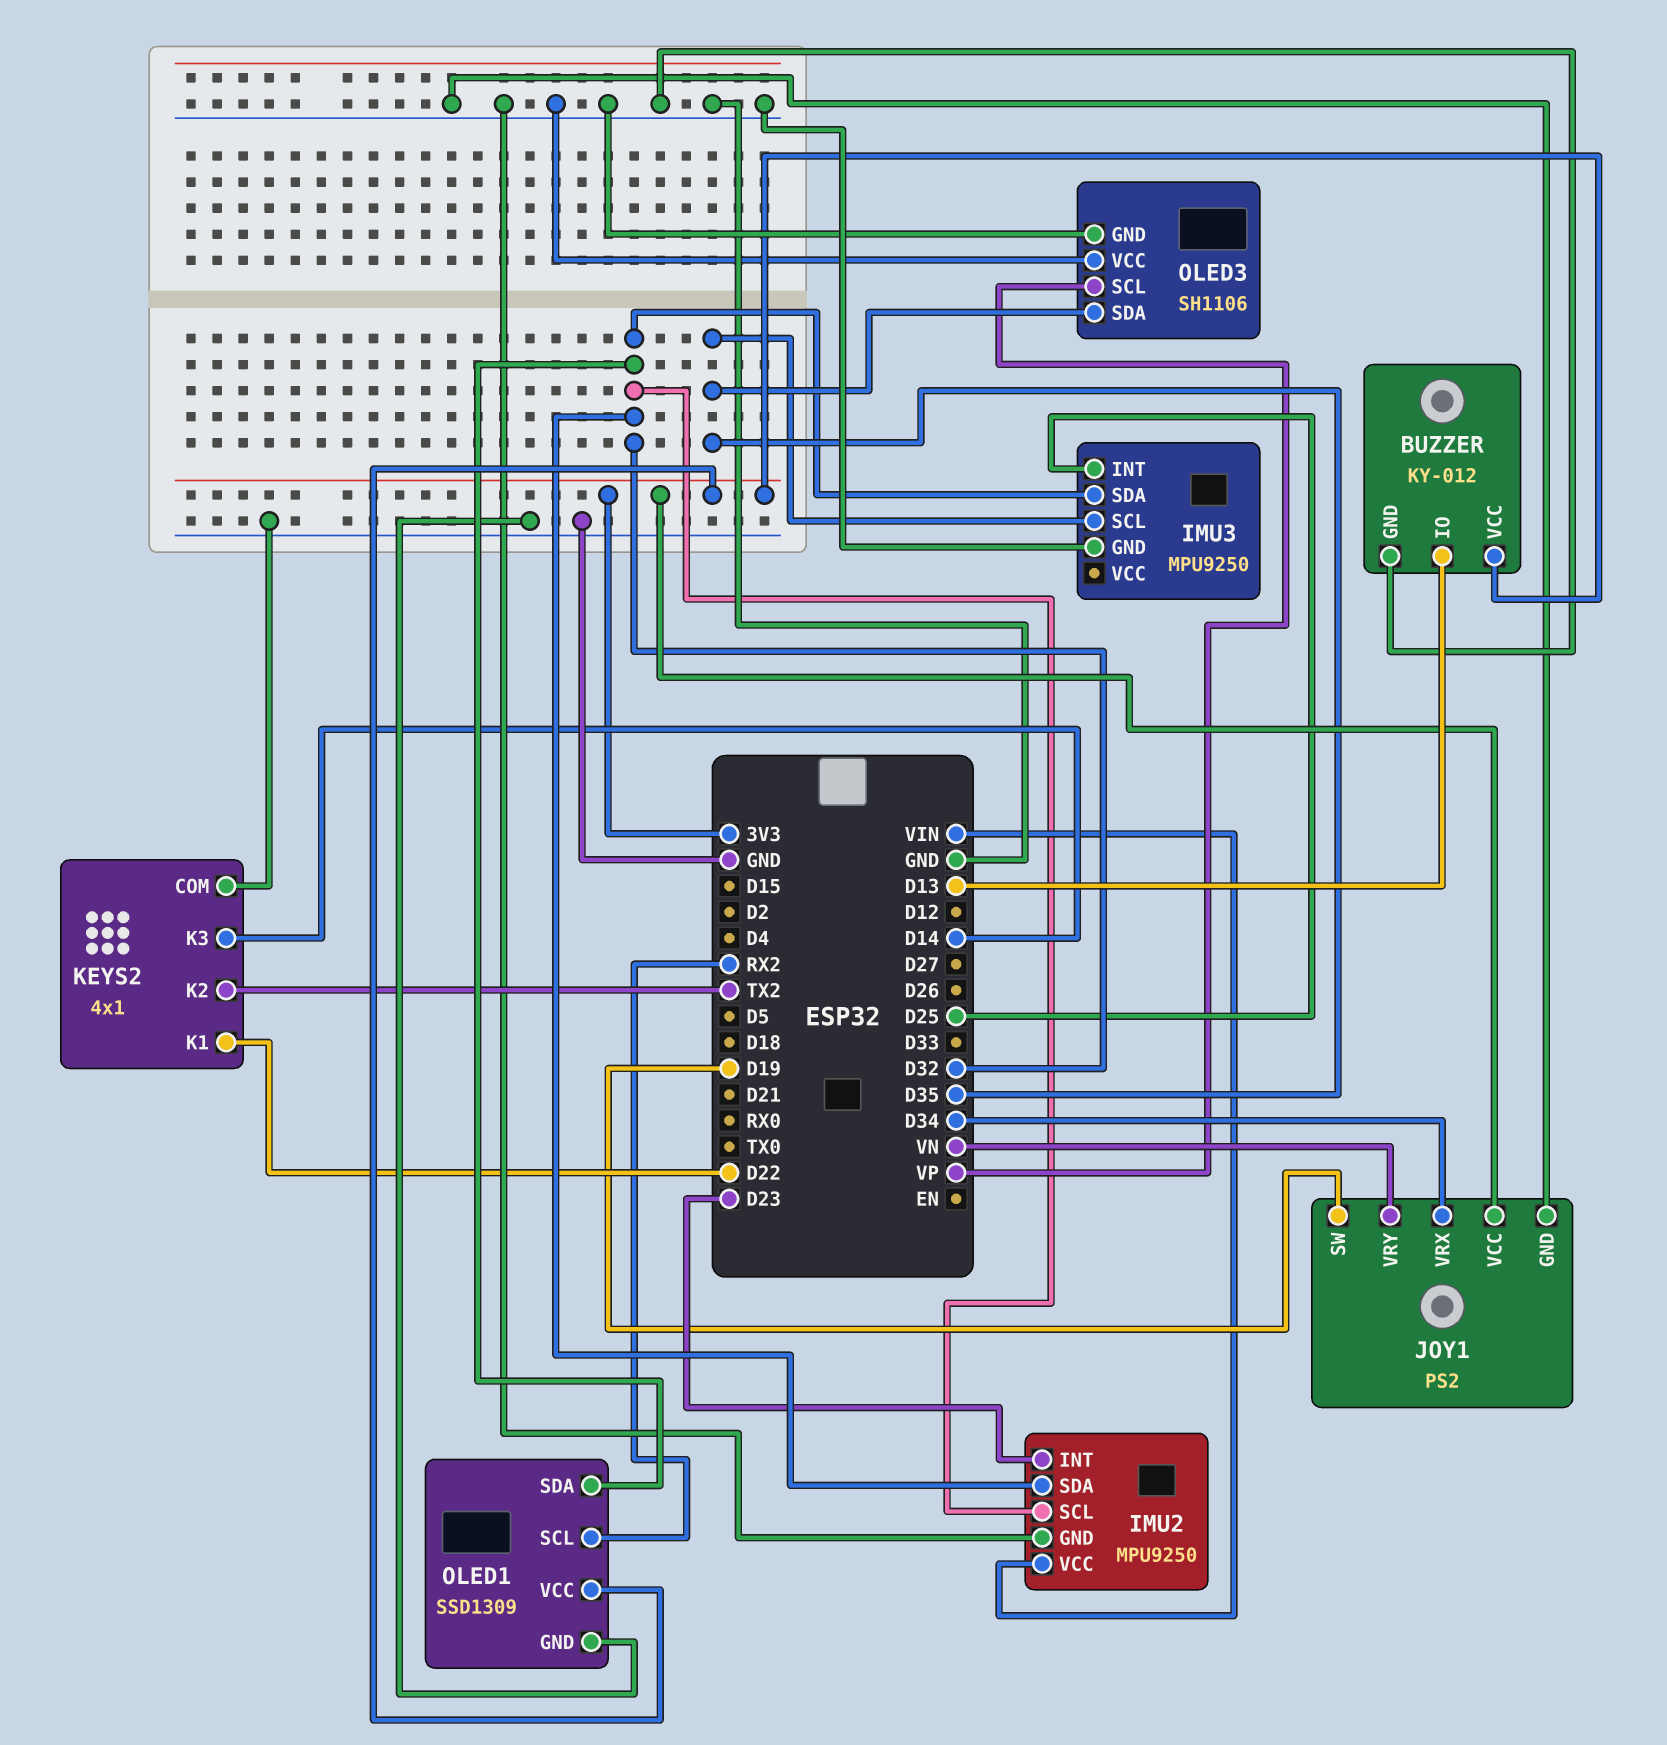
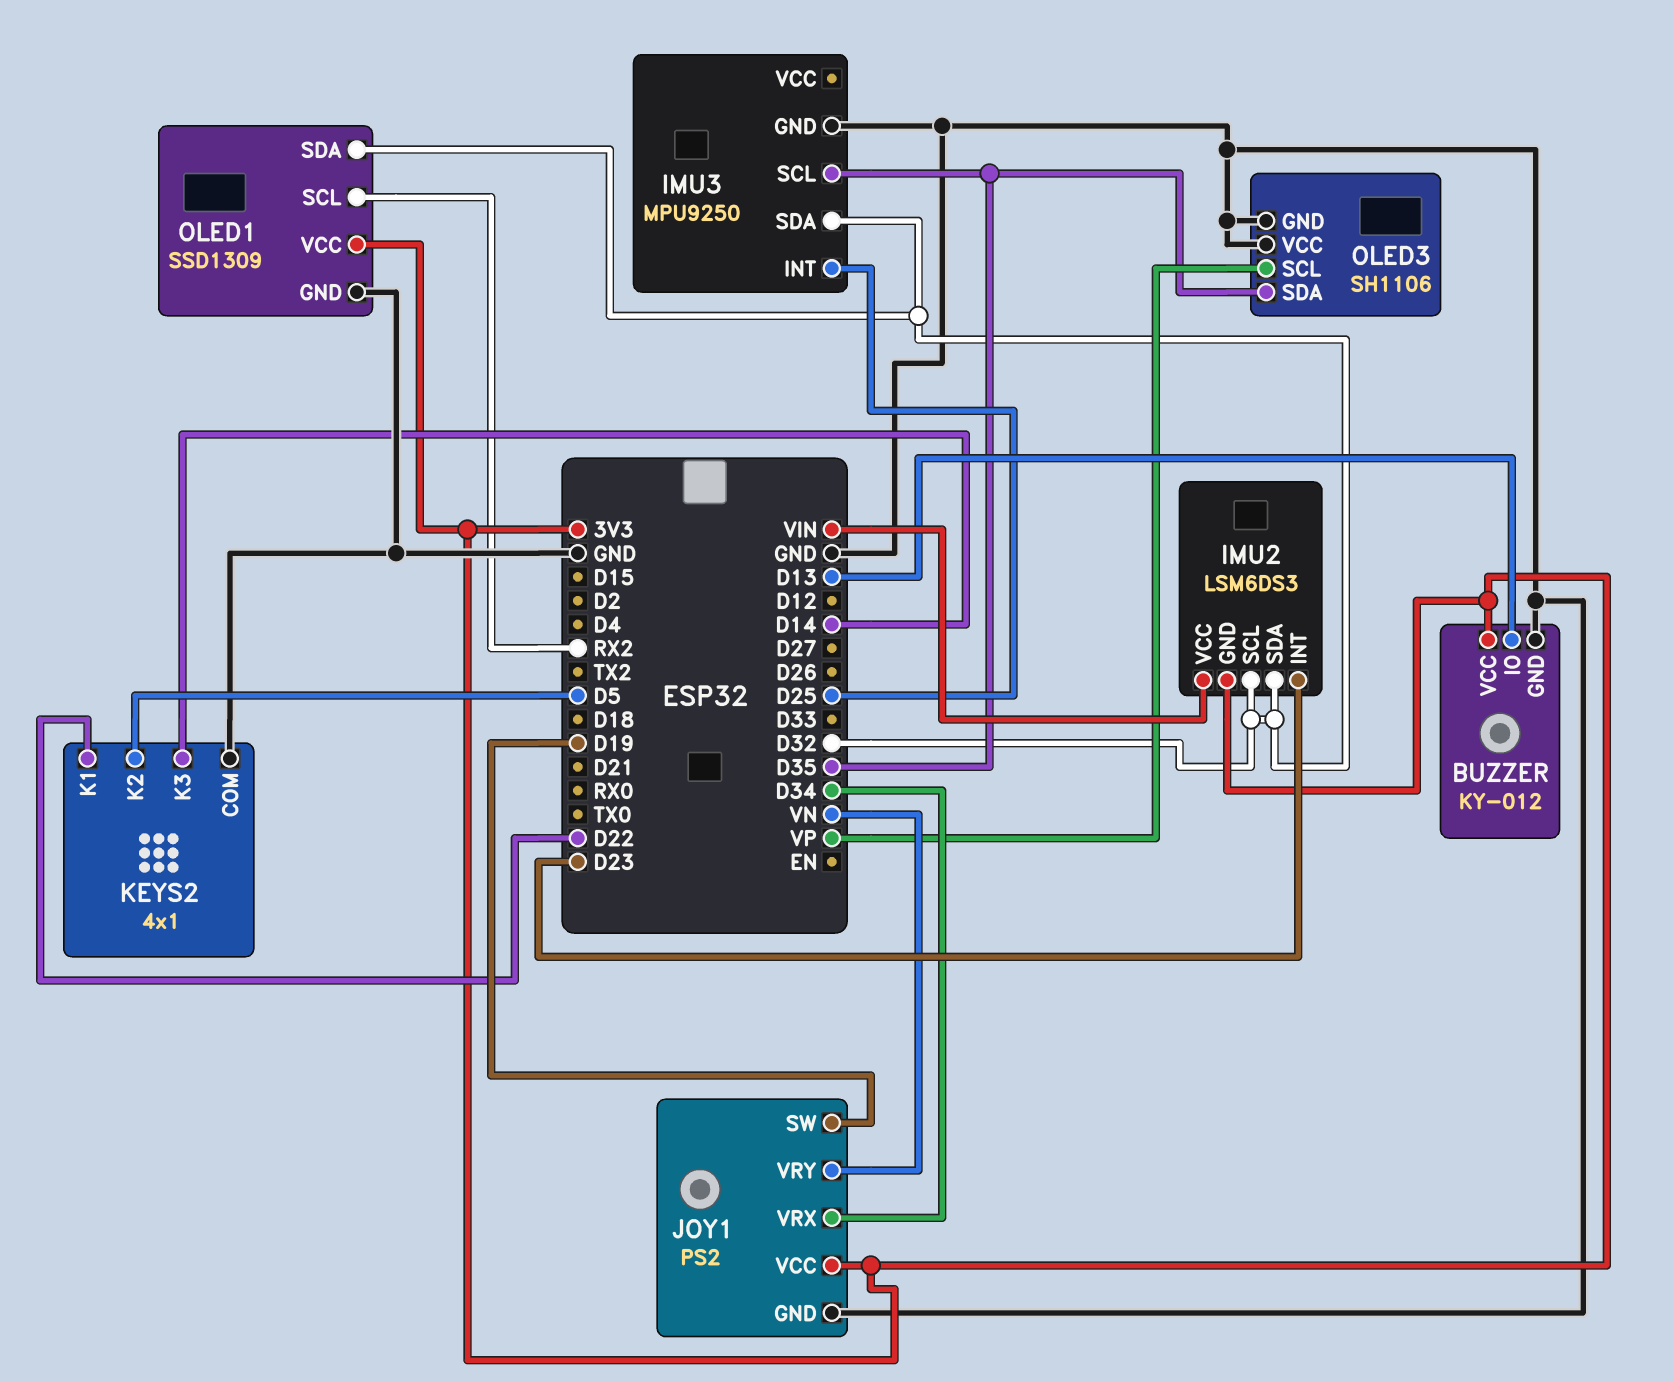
IMU2: MPU9250 -> LSM6DS3
IMU2 pin GND: GND -> 3V3
KEYS2 pin K2: TX2 -> D5

